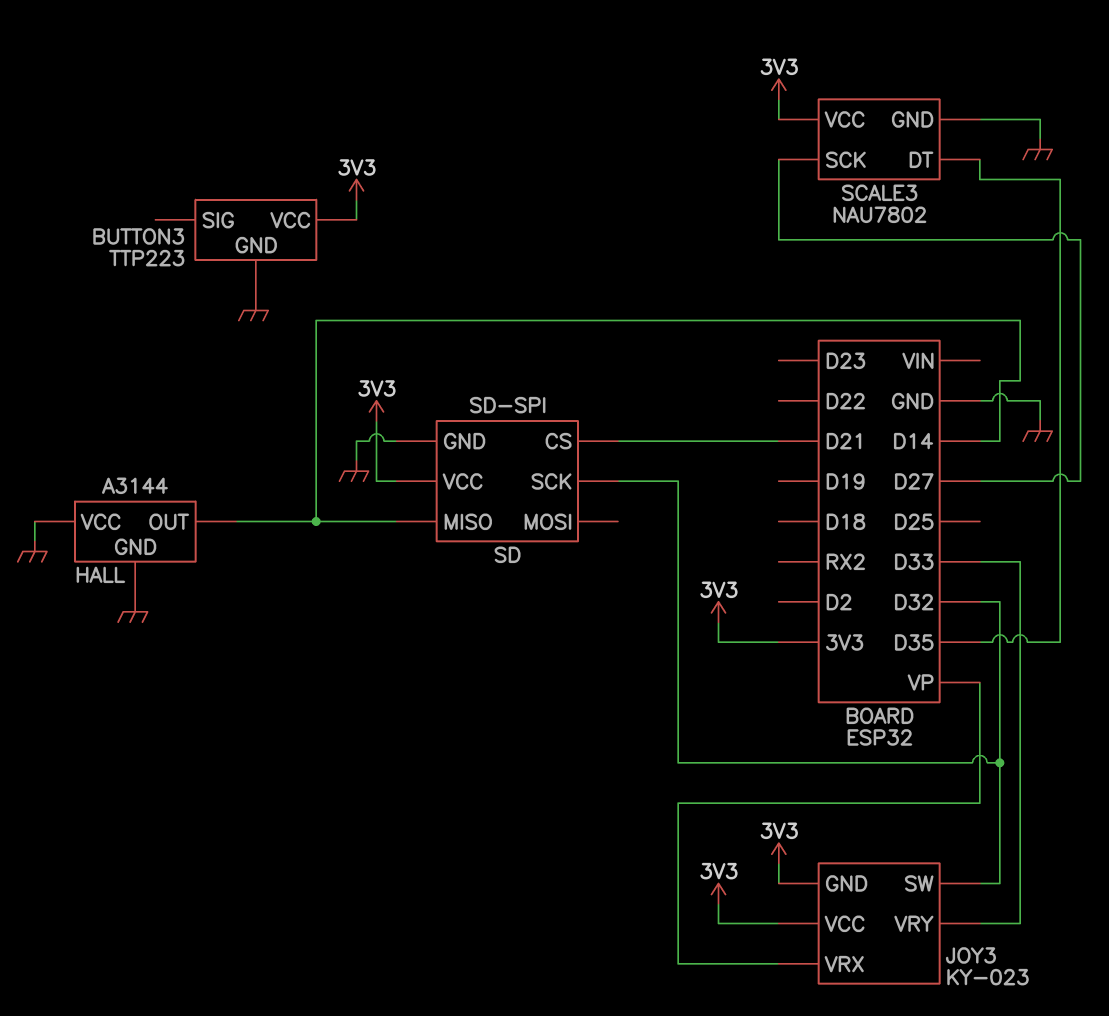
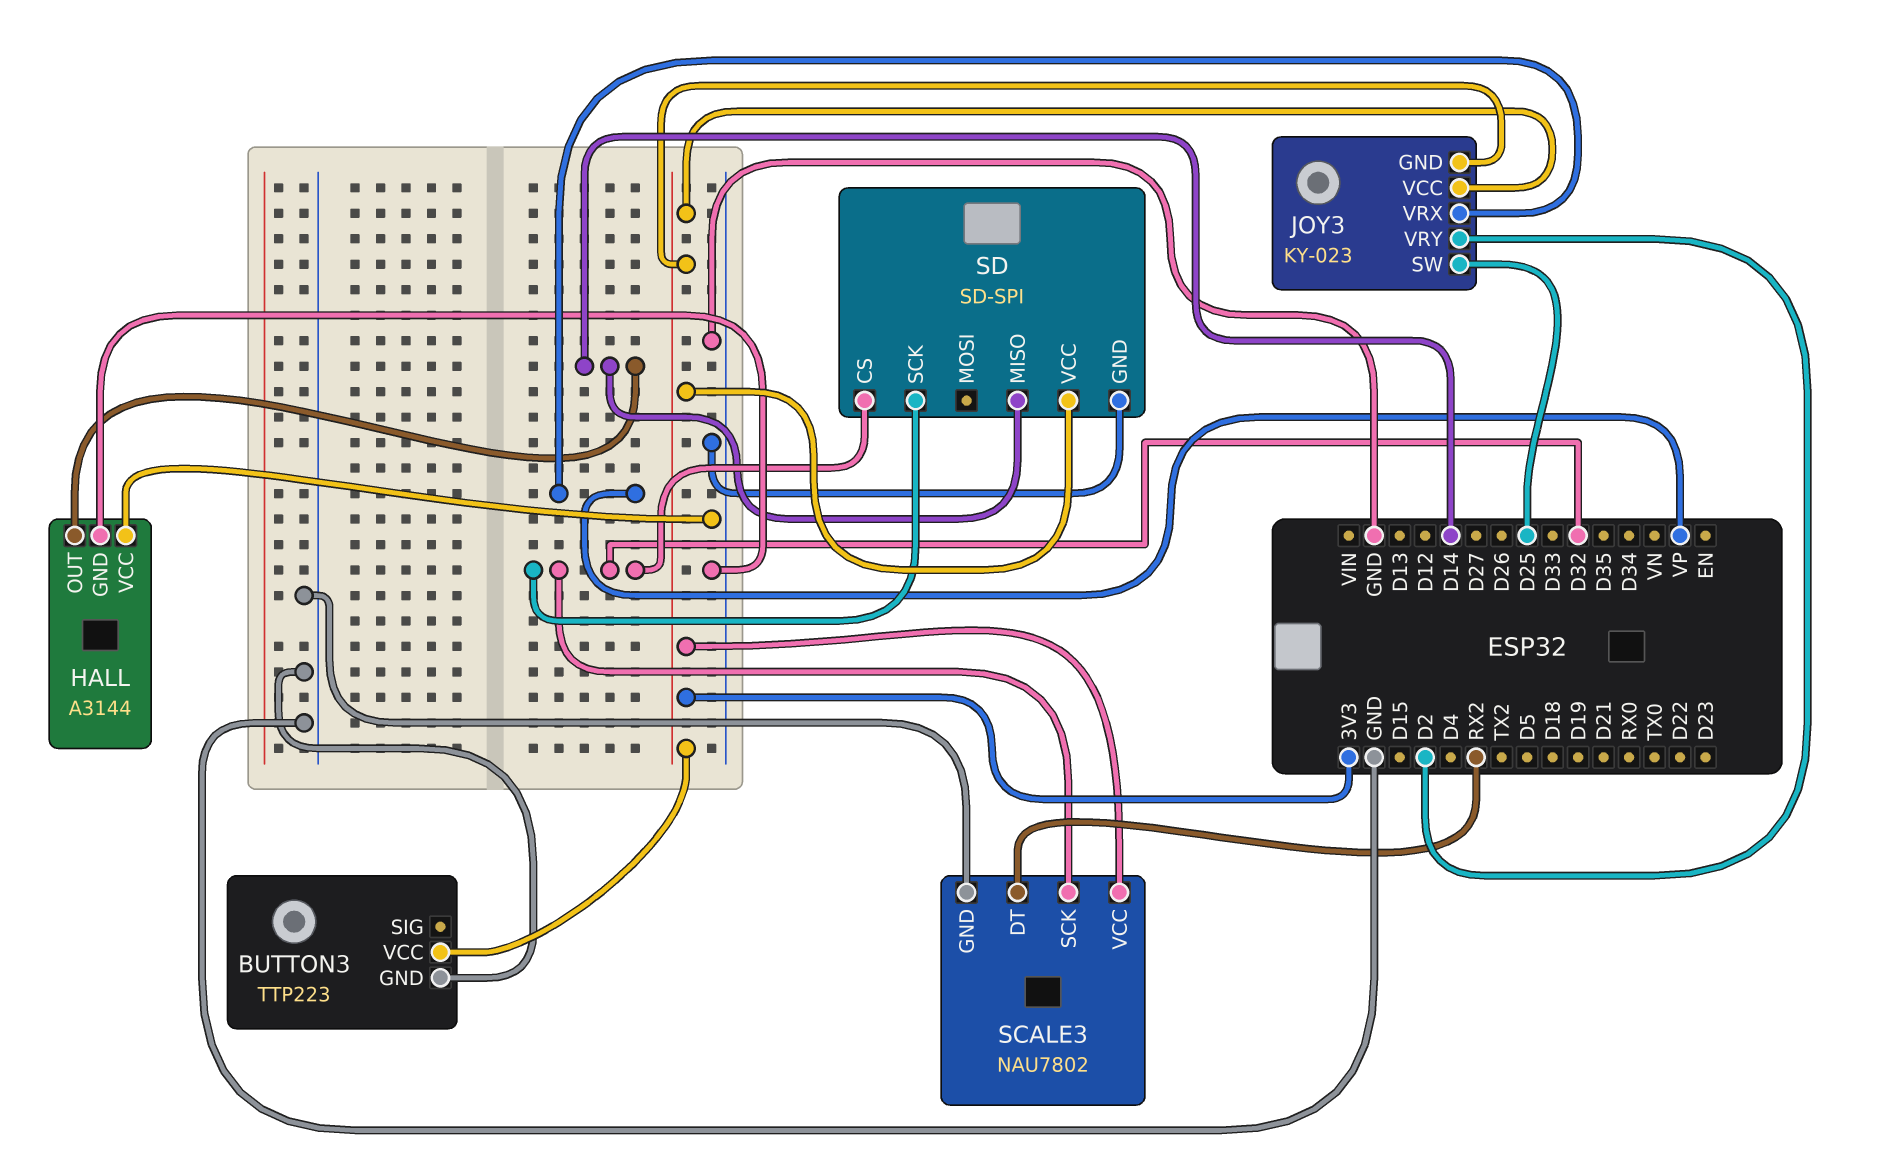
JOY3 pin SW: D32 -> D25
JOY3 pin VRY: D33 -> D2
SCALE3 pin DT: D35 -> RX2
SCALE3 pin SCK: D27 -> D32
SD pin CS: D21 -> D32

